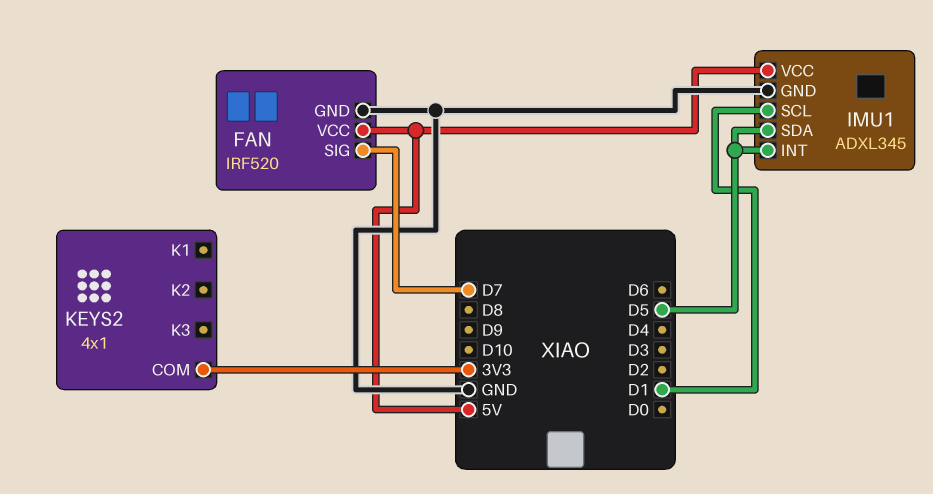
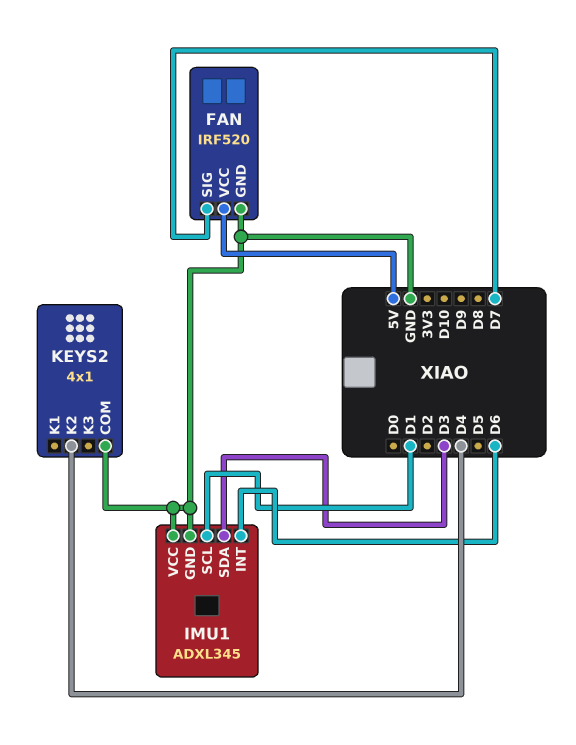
IMU1 pin INT: D5 -> D6
IMU1 pin SDA: D5 -> D3
IMU1 pin VCC: 5V -> GND
KEYS2 pin COM: 3V3 -> GND
KEYS2 pin K2: none -> D4

